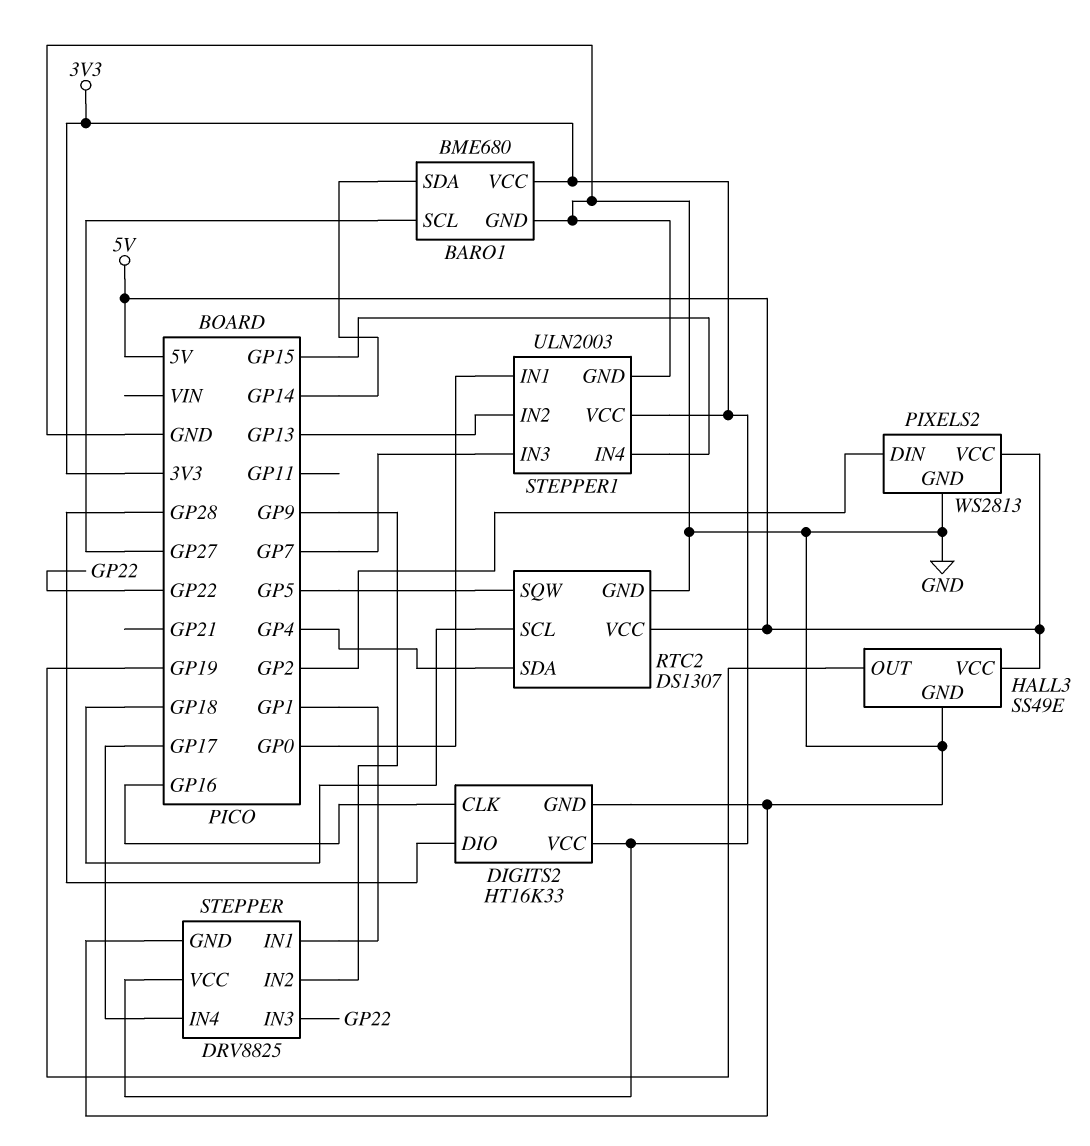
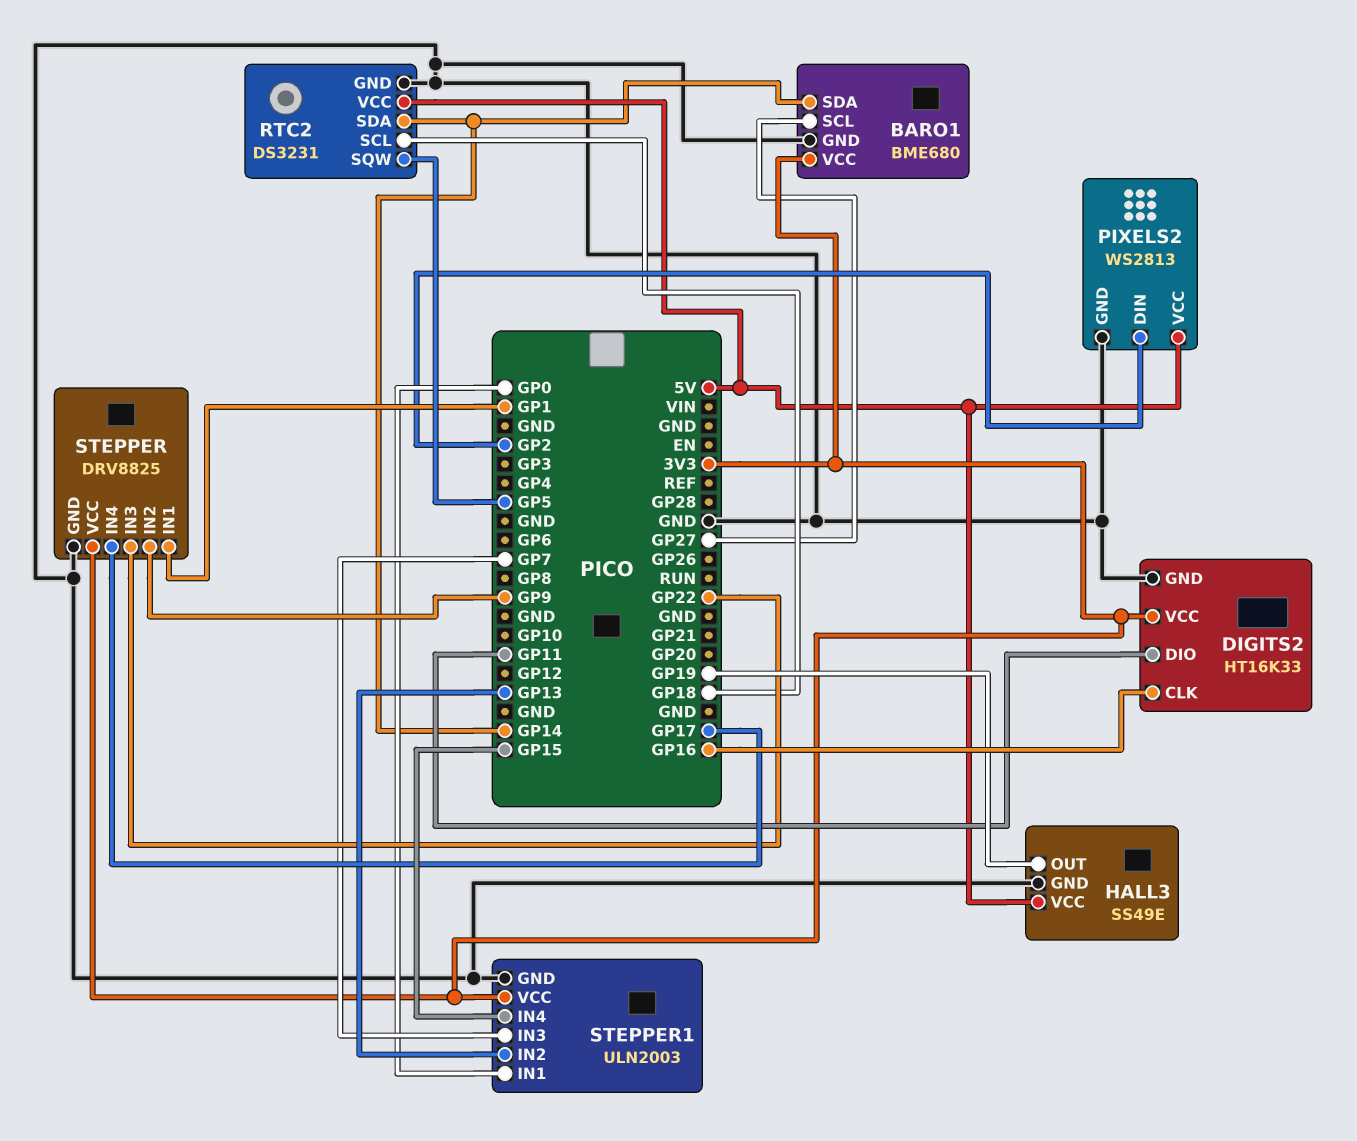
DIGITS2 pin DIO: GP28 -> GP11
RTC2: DS1307 -> DS3231
RTC2 pin SDA: GP4 -> GP14

